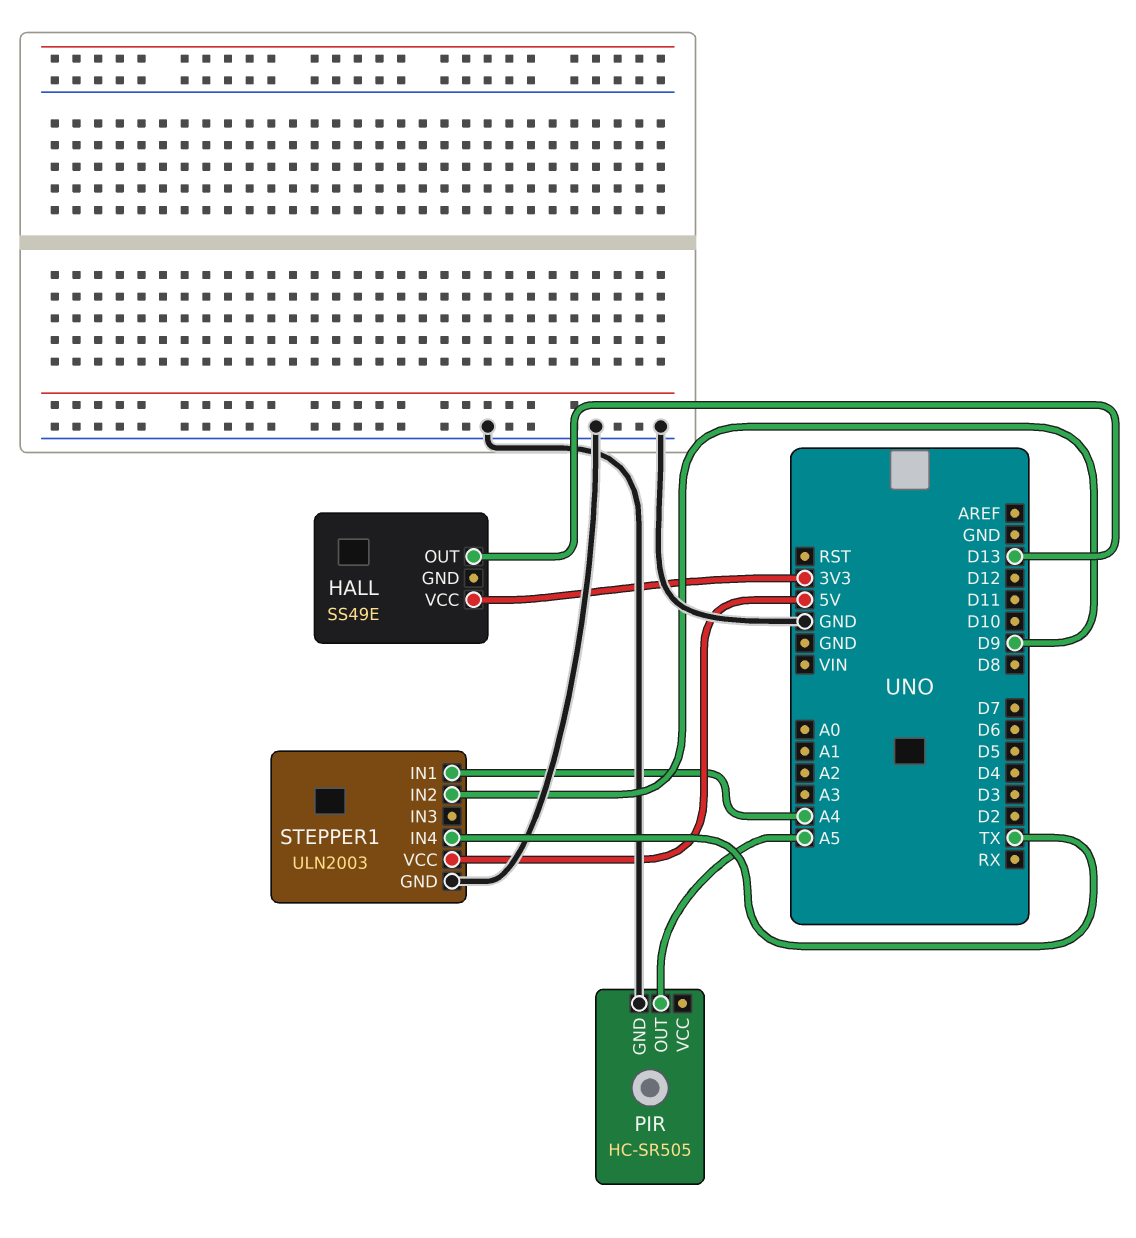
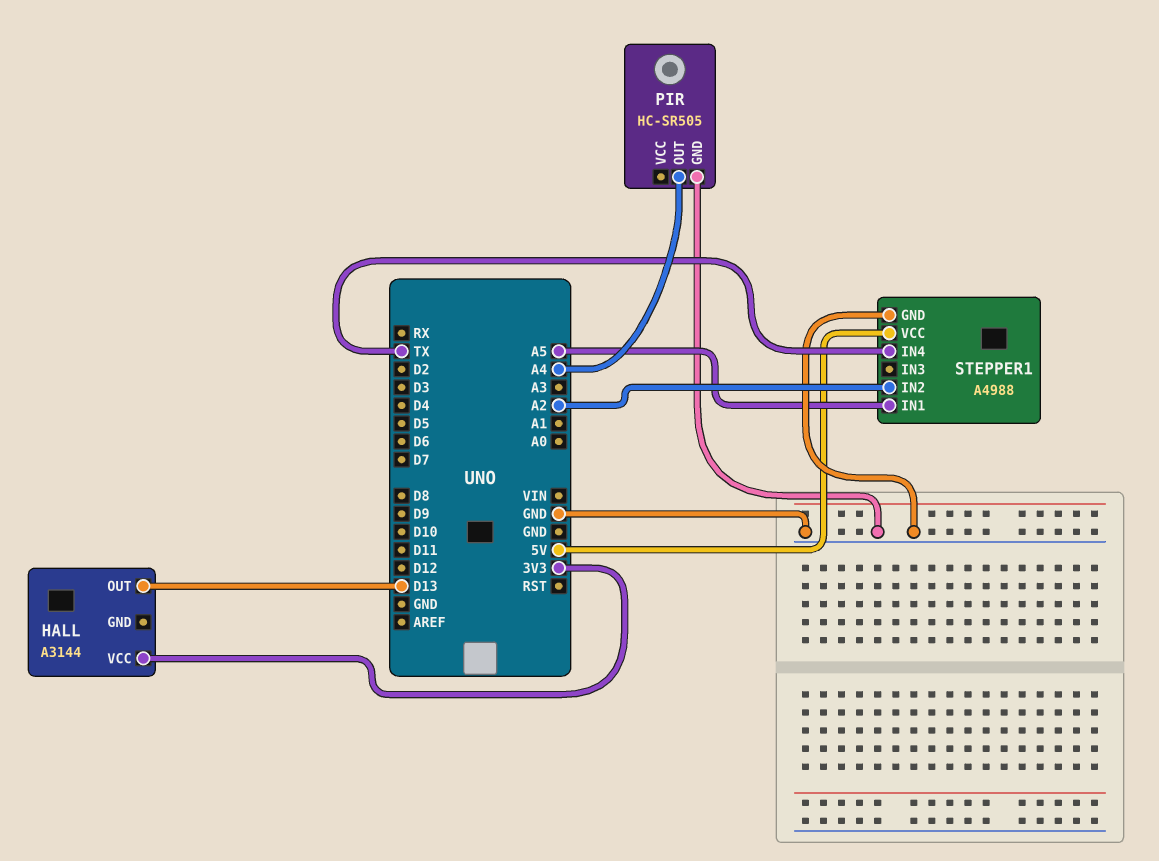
HALL: SS49E -> A3144
PIR pin OUT: A5 -> A4
STEPPER1: ULN2003 -> A4988
STEPPER1 pin IN1: A4 -> A5
STEPPER1 pin IN2: D9 -> A2

